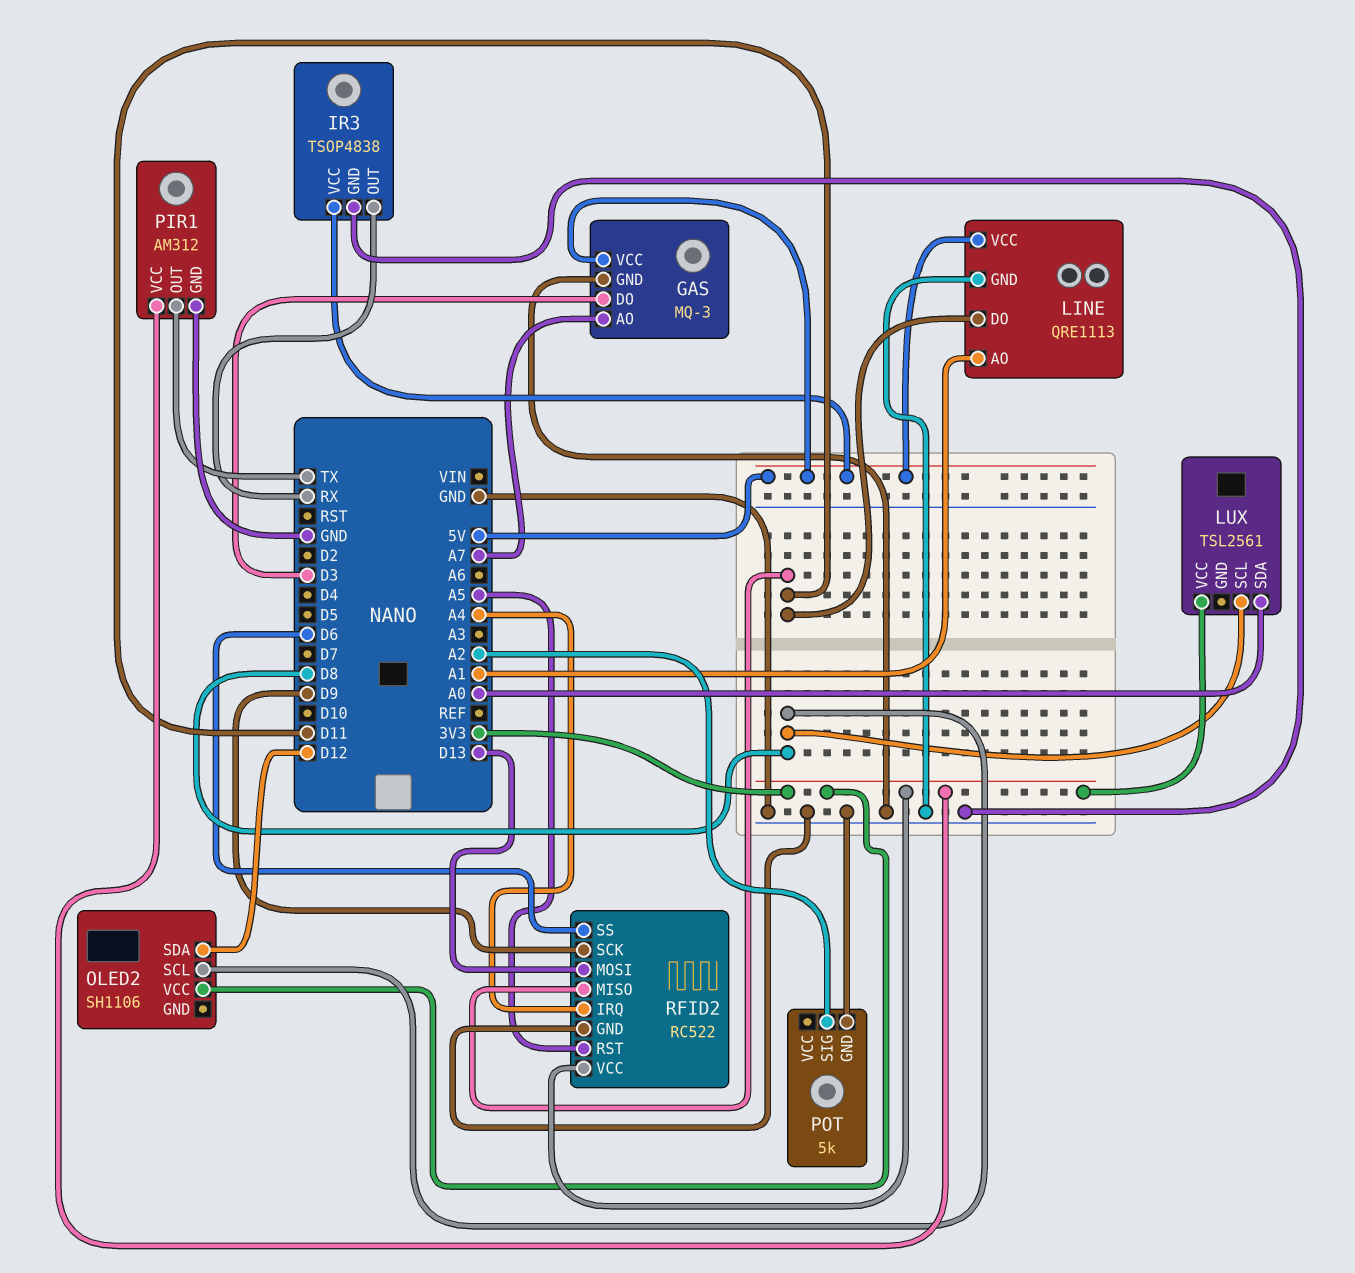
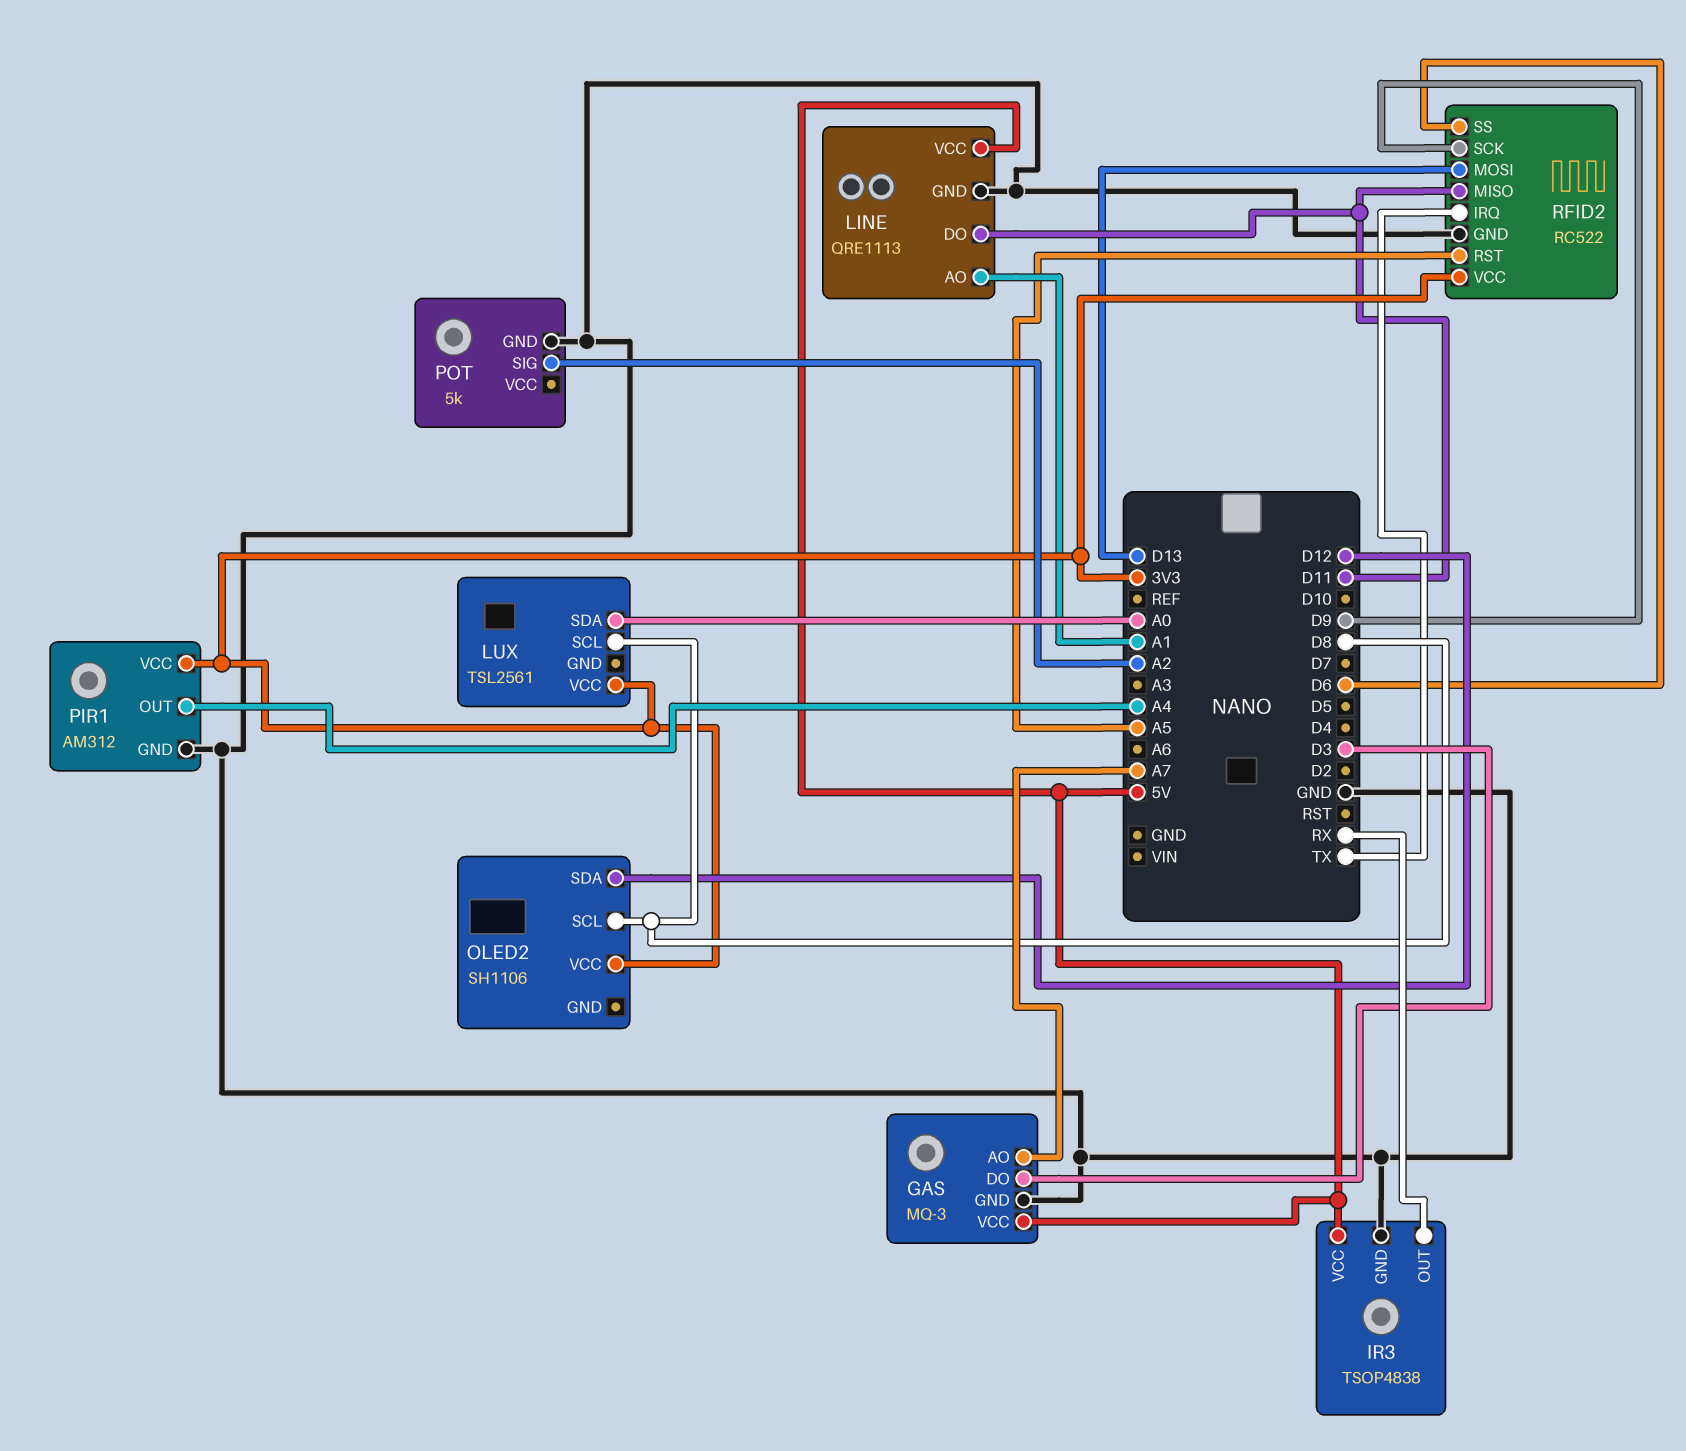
PIR1 pin OUT: TX -> A4
RFID2 pin IRQ: A4 -> TX

